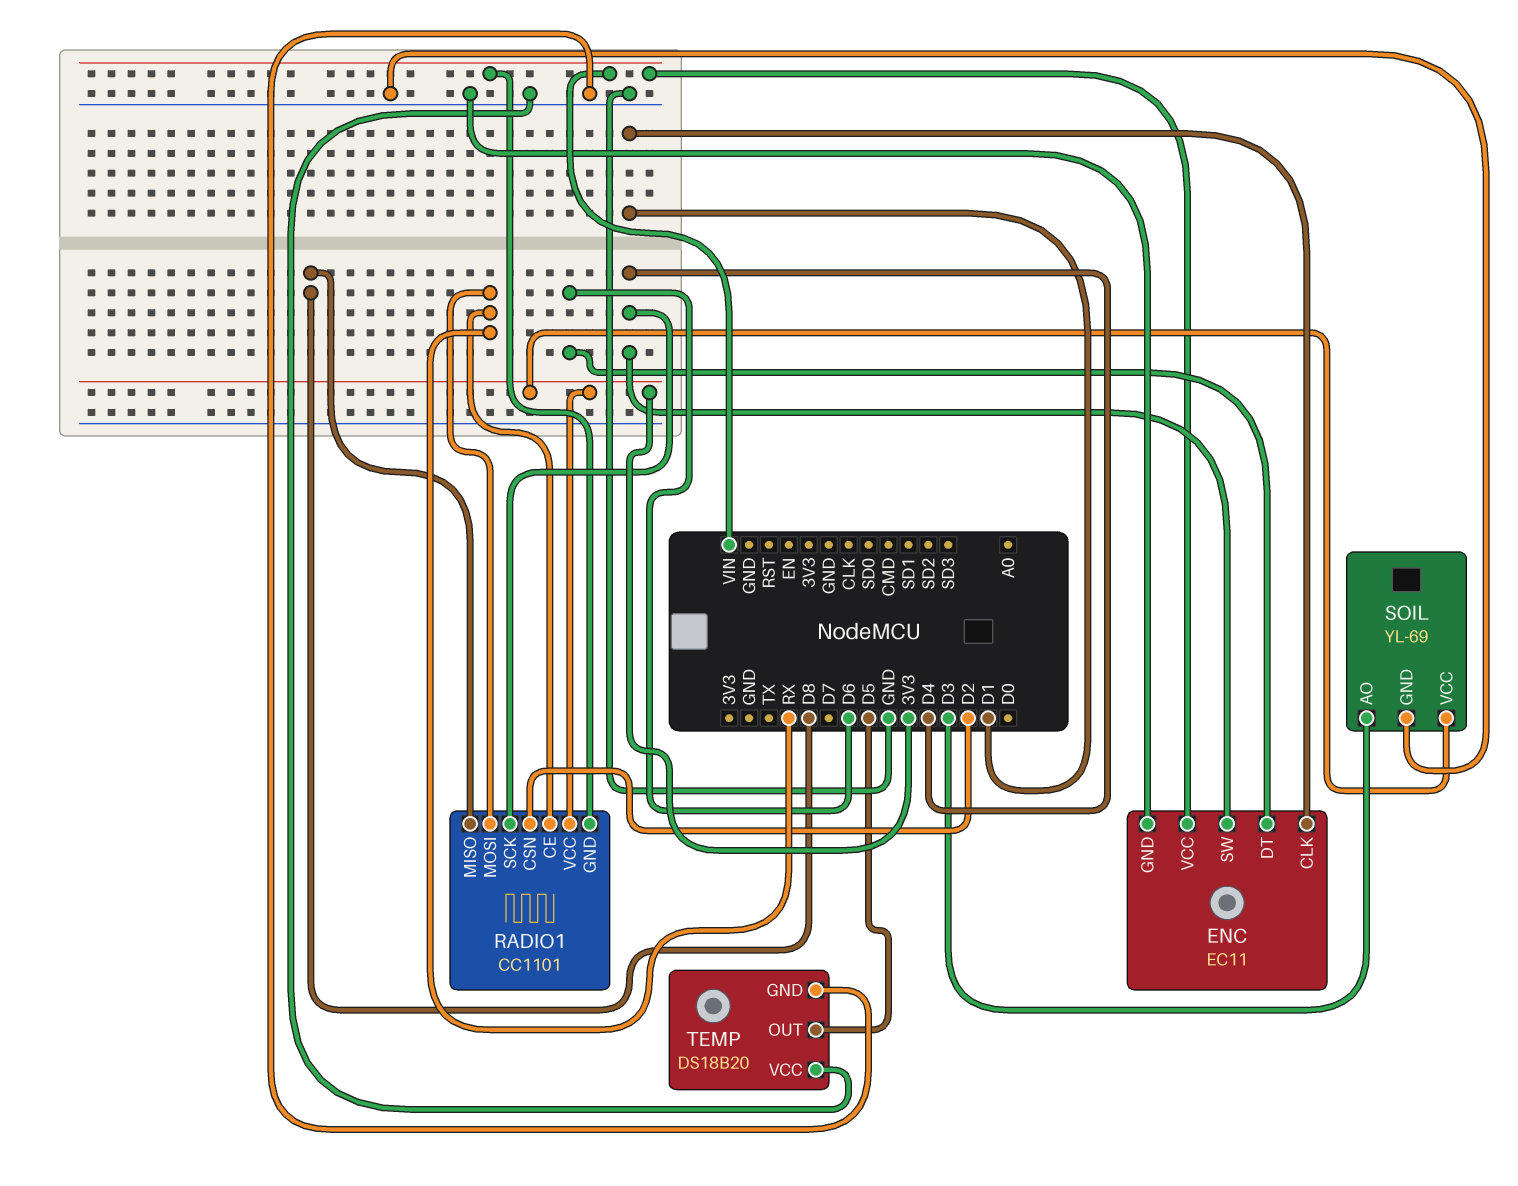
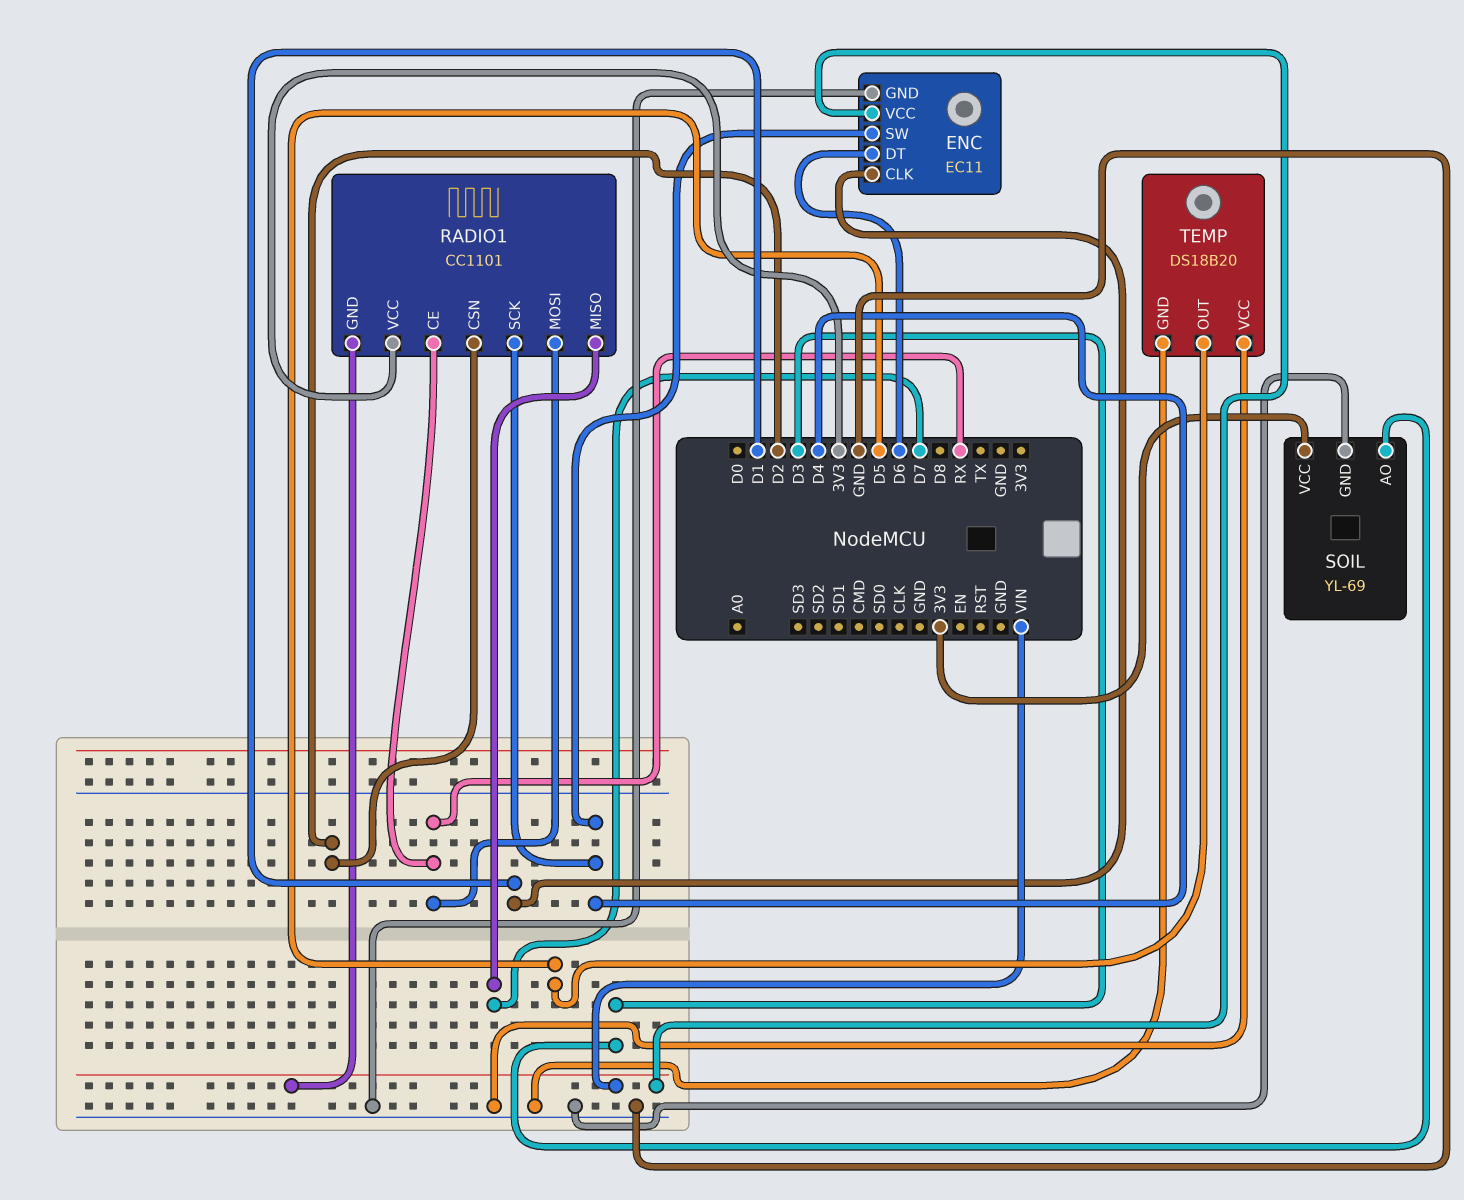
RADIO1 pin MISO: D8 -> D7

